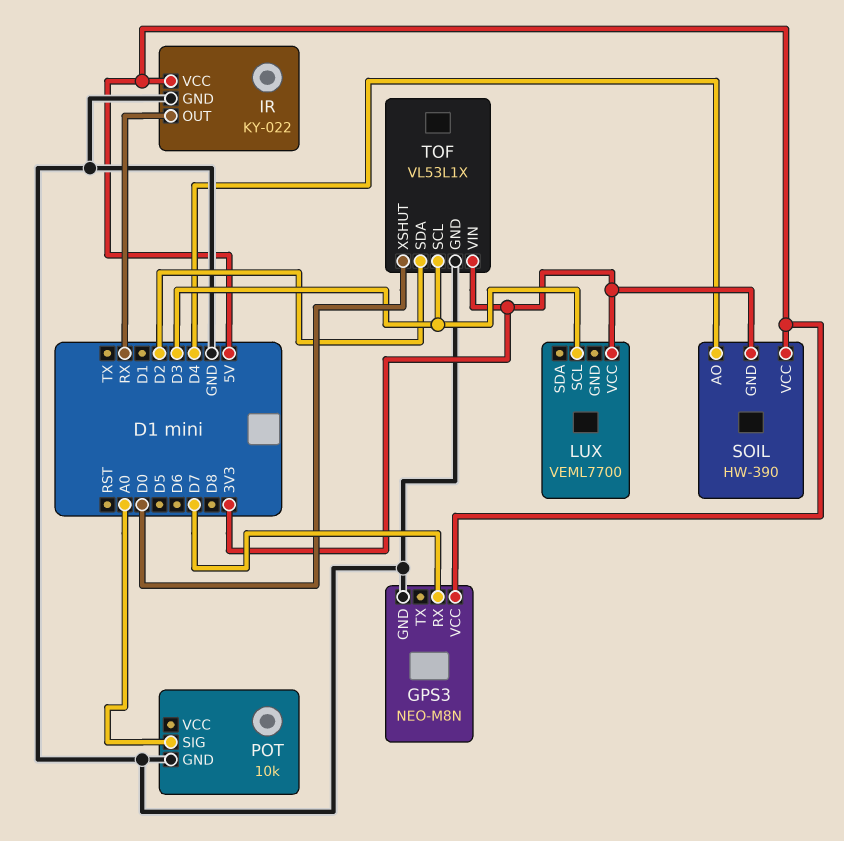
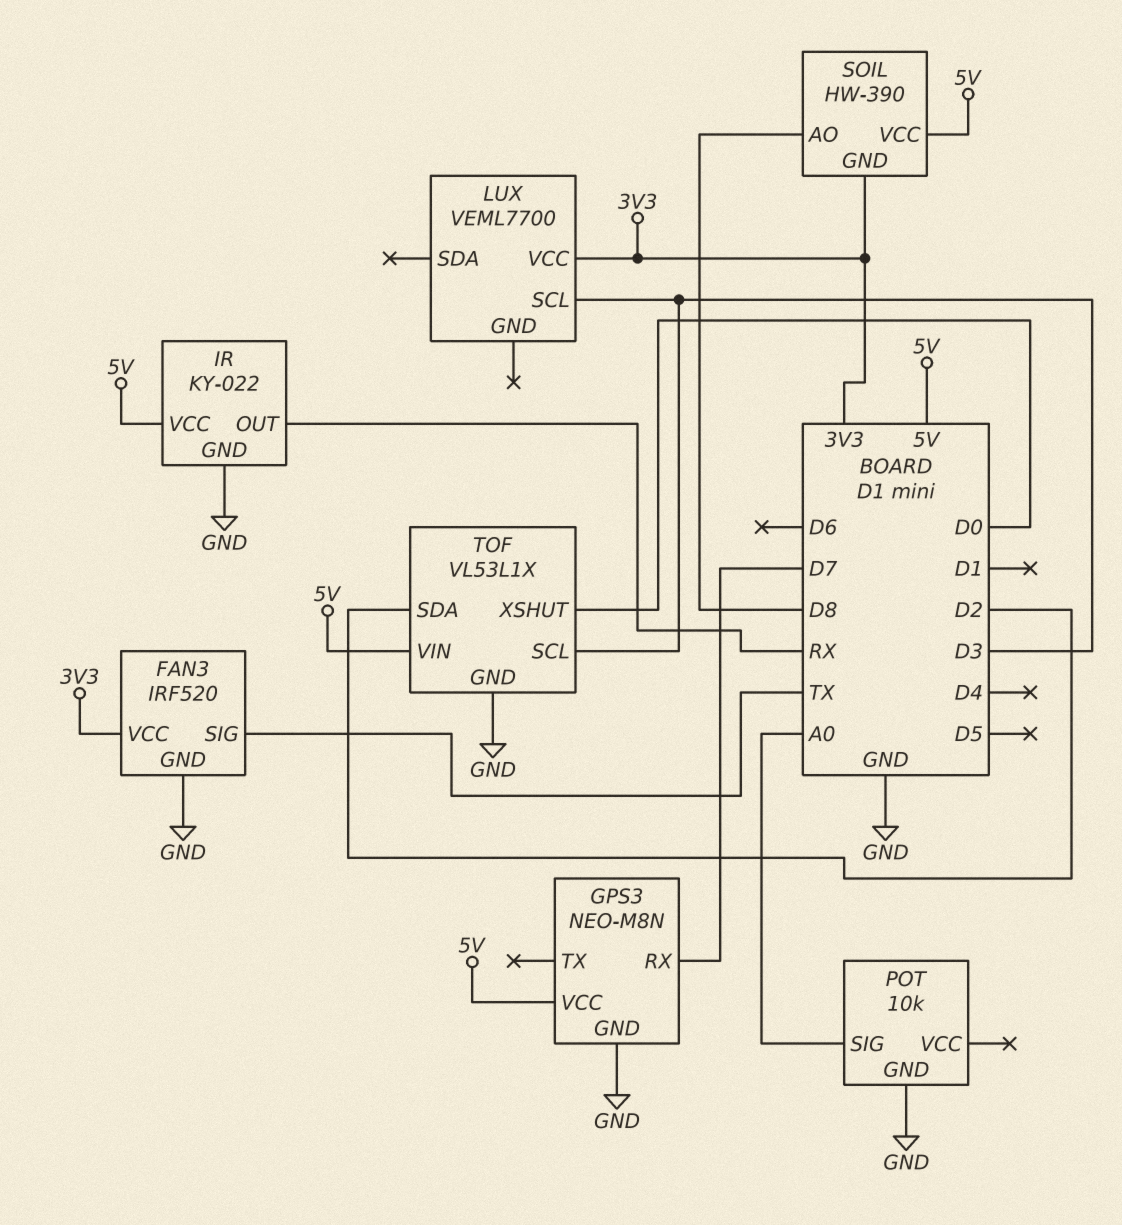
FAN3: none -> IRF520
FAN3 pin GND: none -> GND
FAN3 pin SIG: none -> TX
FAN3 pin VCC: none -> 3V3
SOIL pin AO: D4 -> D8
TOF pin VIN: 3V3 -> 5V

